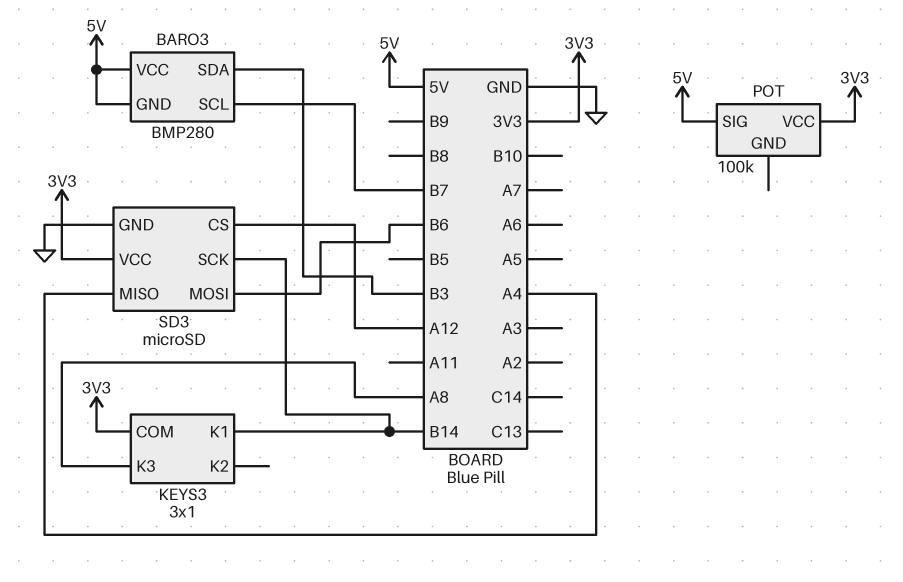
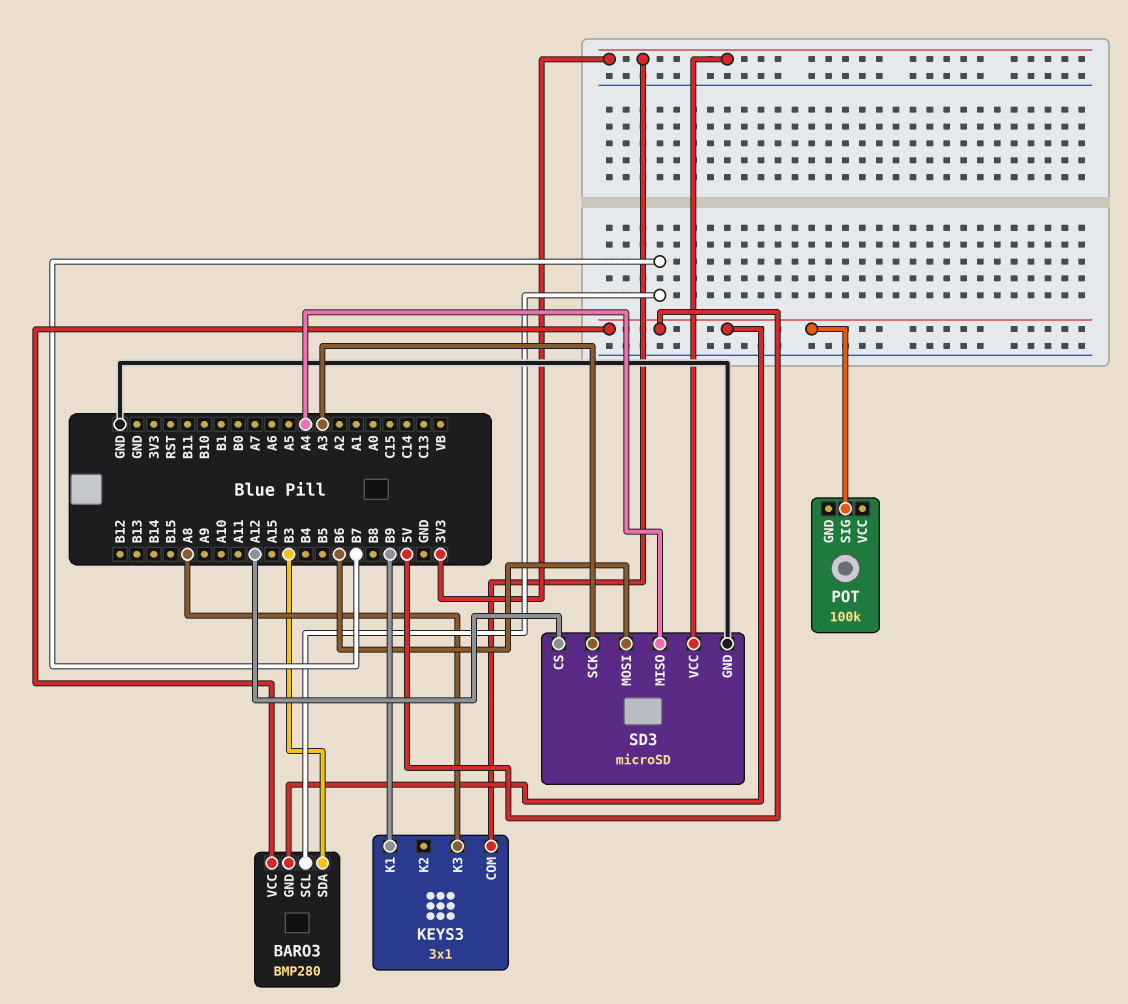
KEYS3 pin K1: B14 -> B9
POT pin VCC: 3V3 -> none
SD3 pin SCK: B14 -> A3

